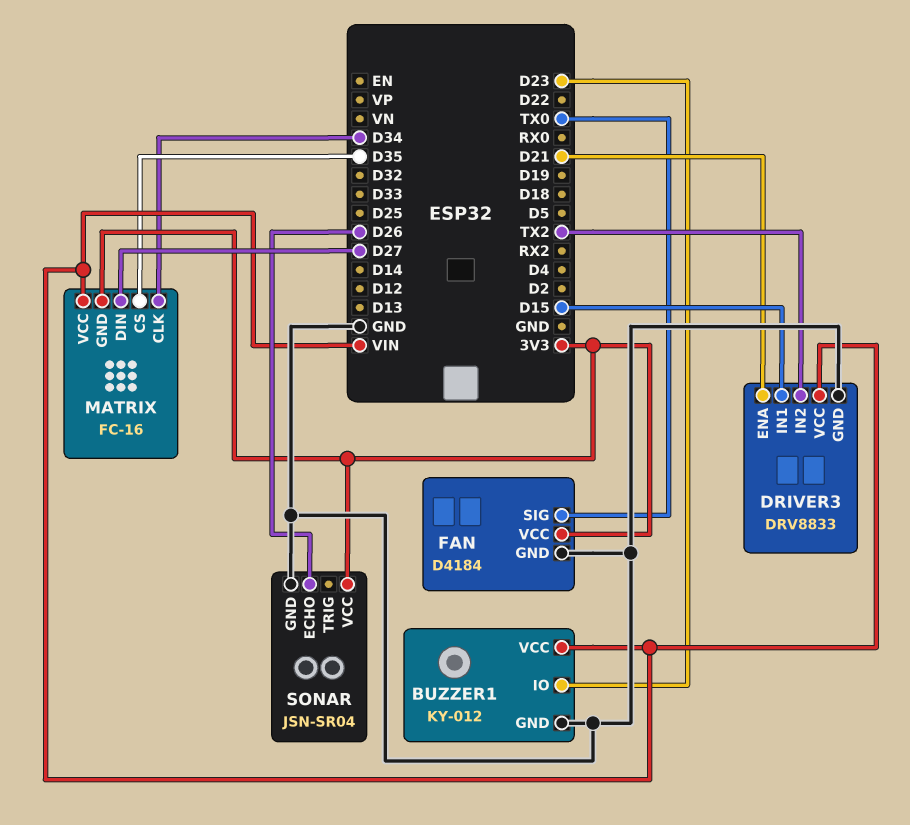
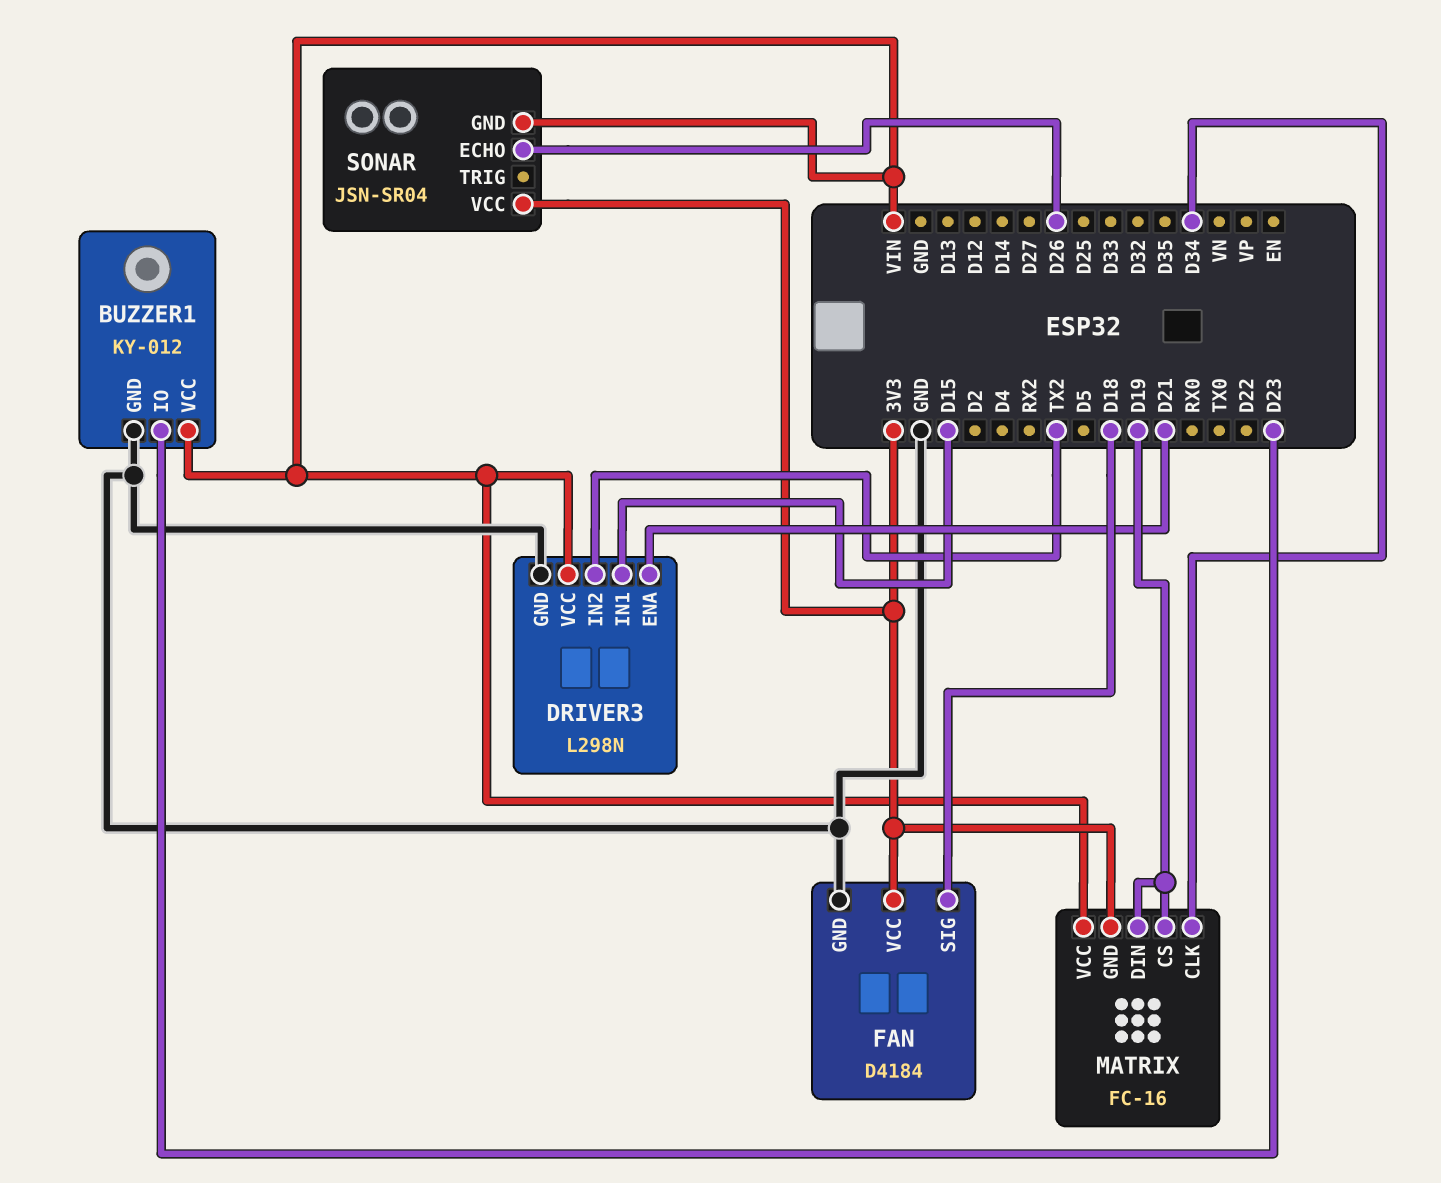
DRIVER3: DRV8833 -> L298N
FAN pin SIG: TX0 -> D18
MATRIX pin CS: D35 -> D19
MATRIX pin DIN: D27 -> D19
SONAR pin GND: GND -> VIN

